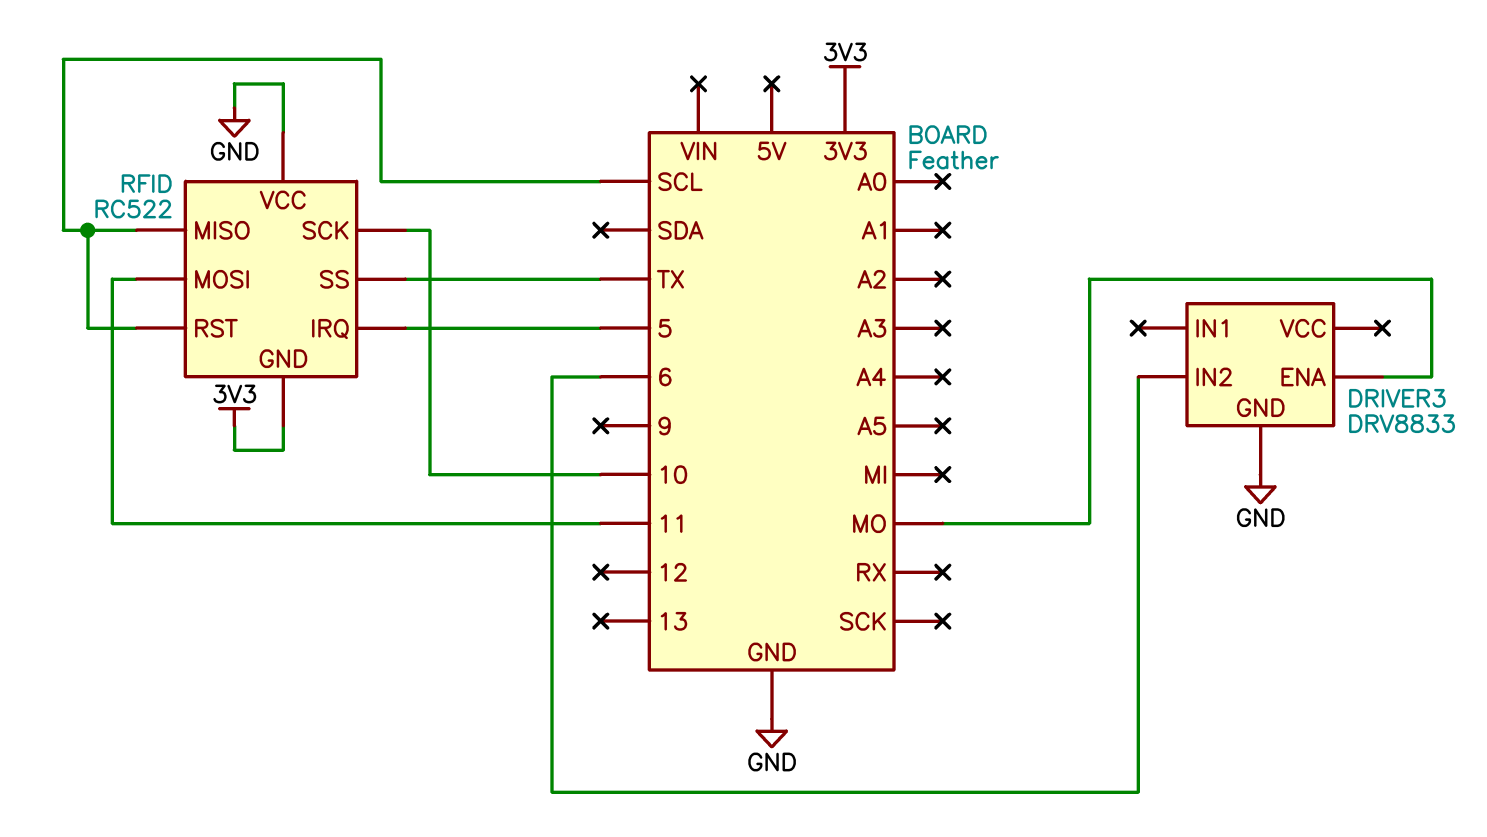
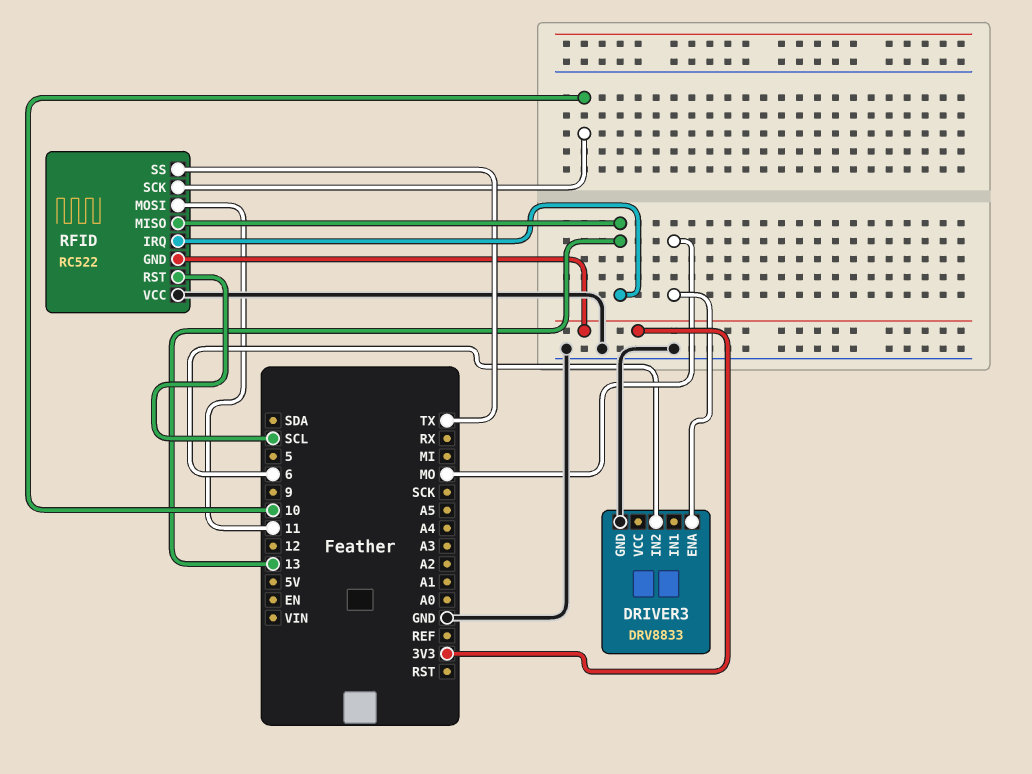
RFID pin IRQ: 5 -> 13
RFID pin MISO: SCL -> 13

